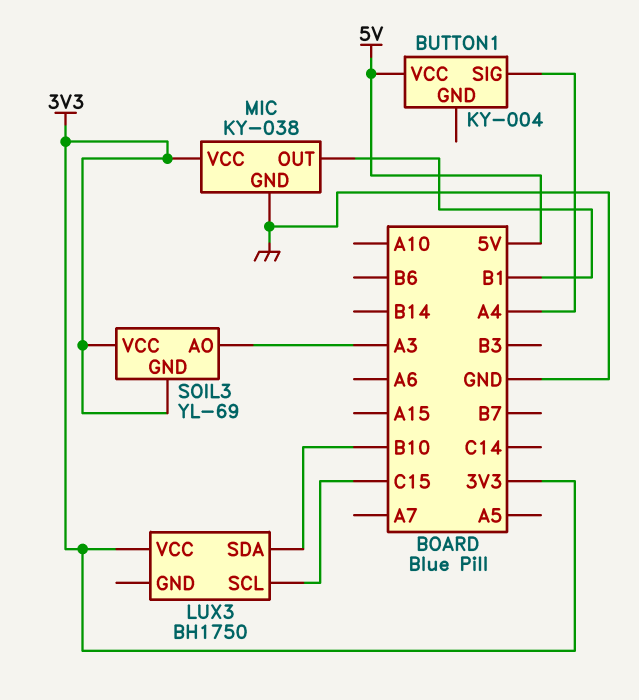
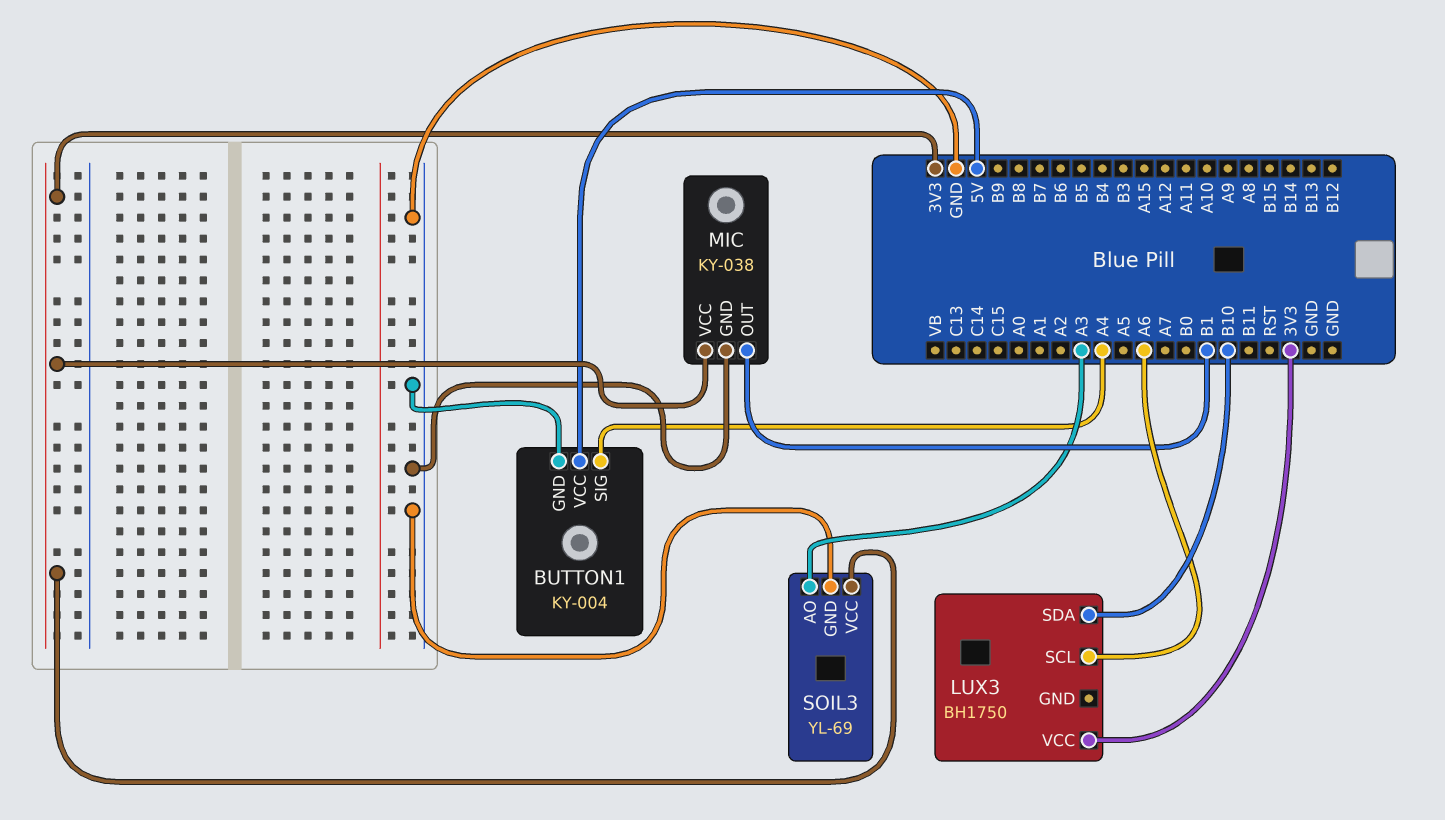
BUTTON1 pin GND: none -> GND
LUX3 pin SCL: C15 -> A6
SOIL3 pin GND: 3V3 -> GND

